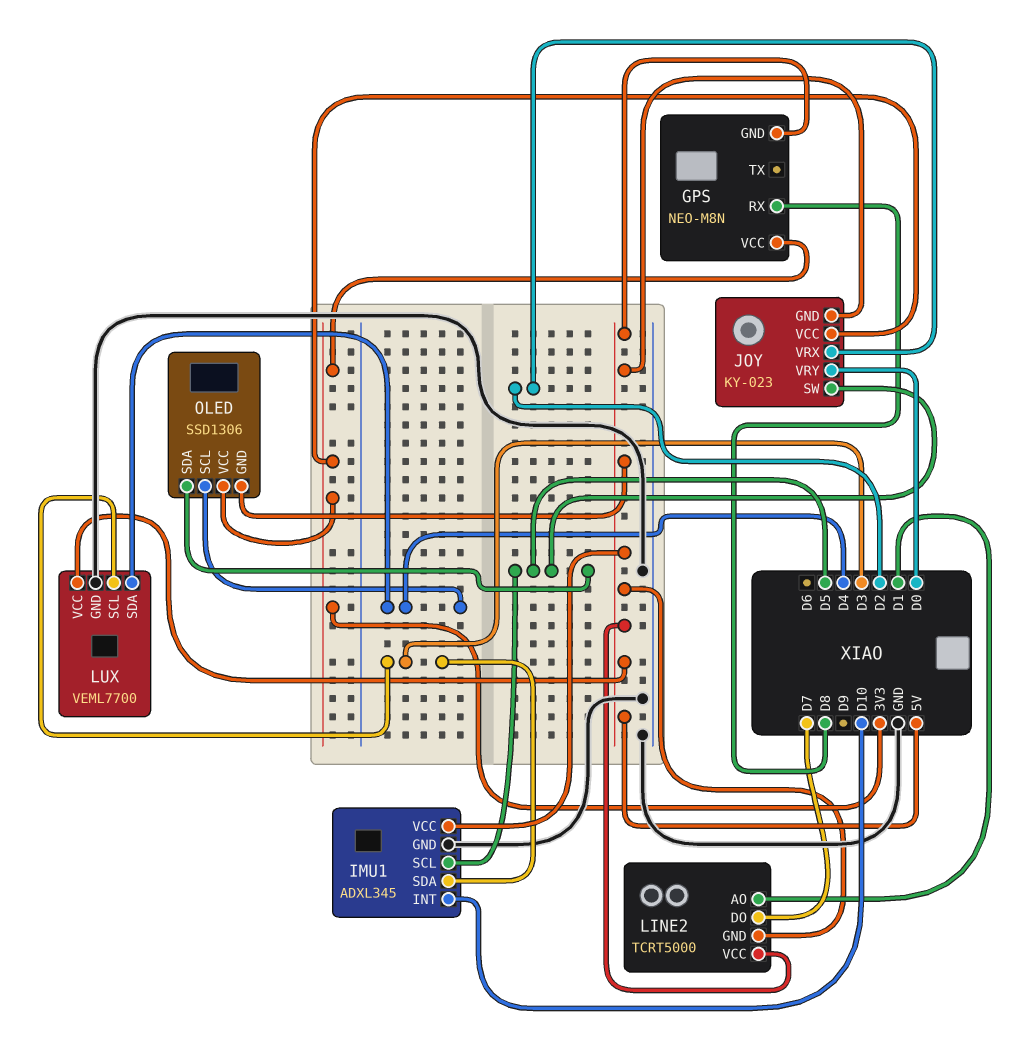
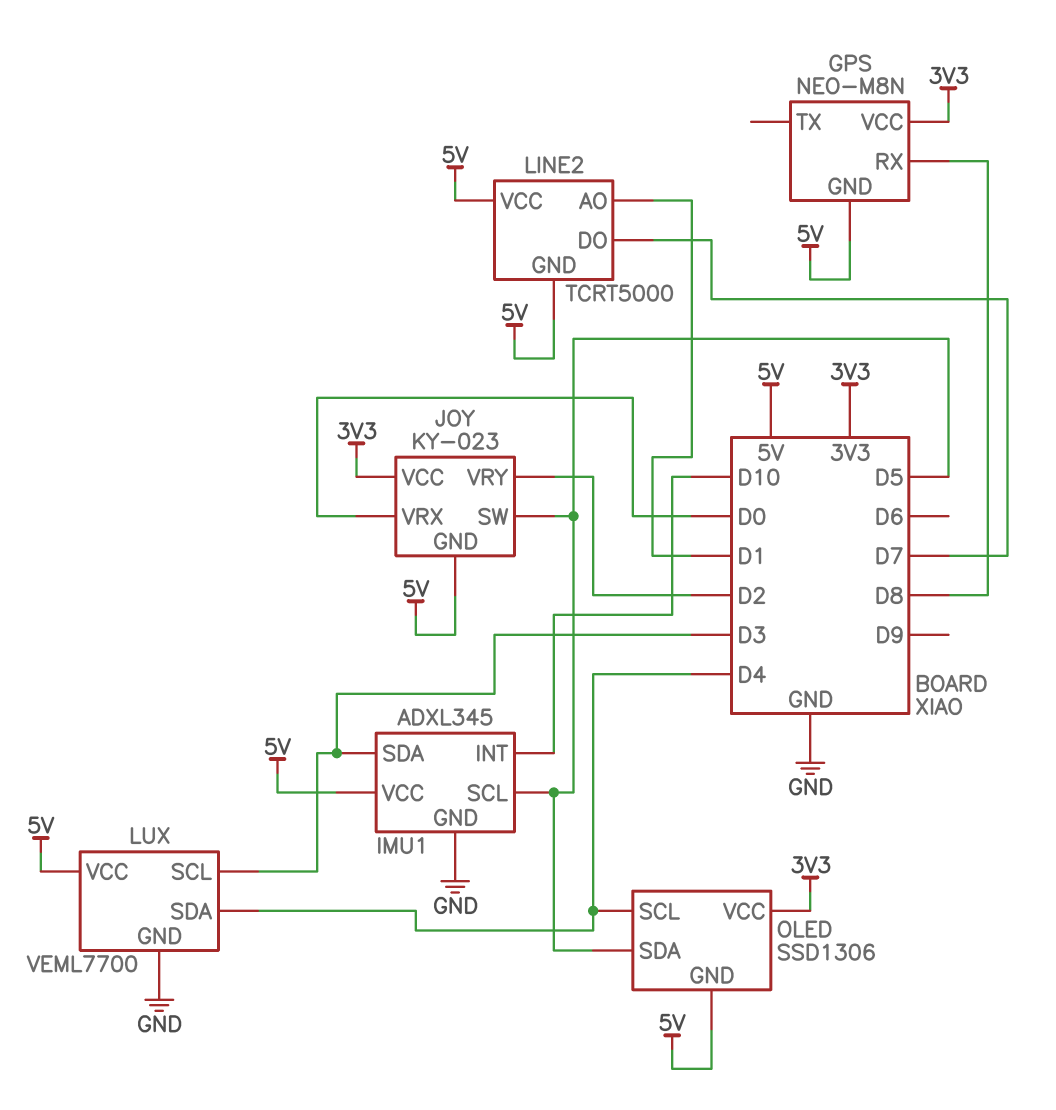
JOY pin VRX: D2 -> D0
JOY pin VRY: D0 -> D2

